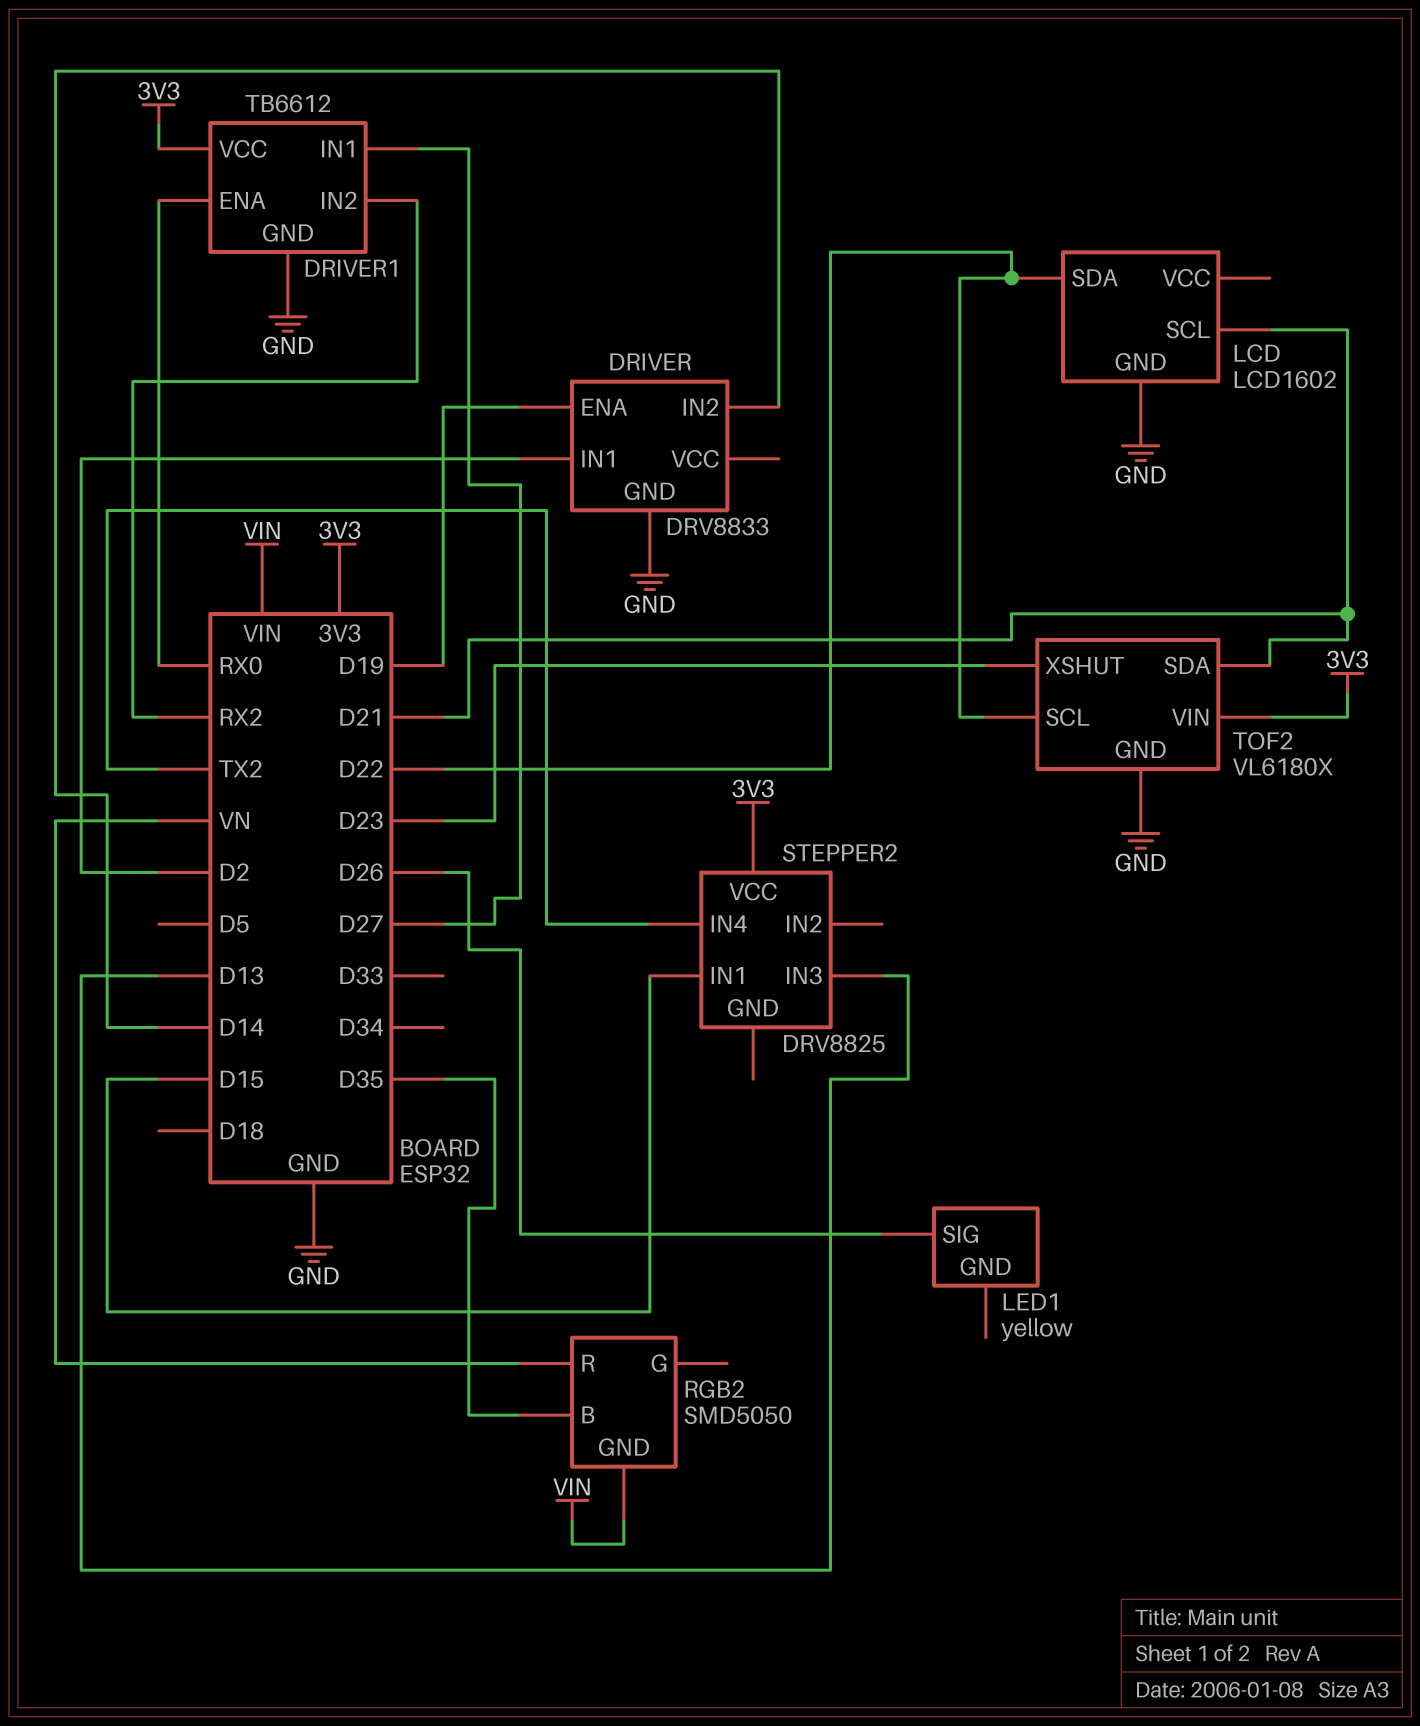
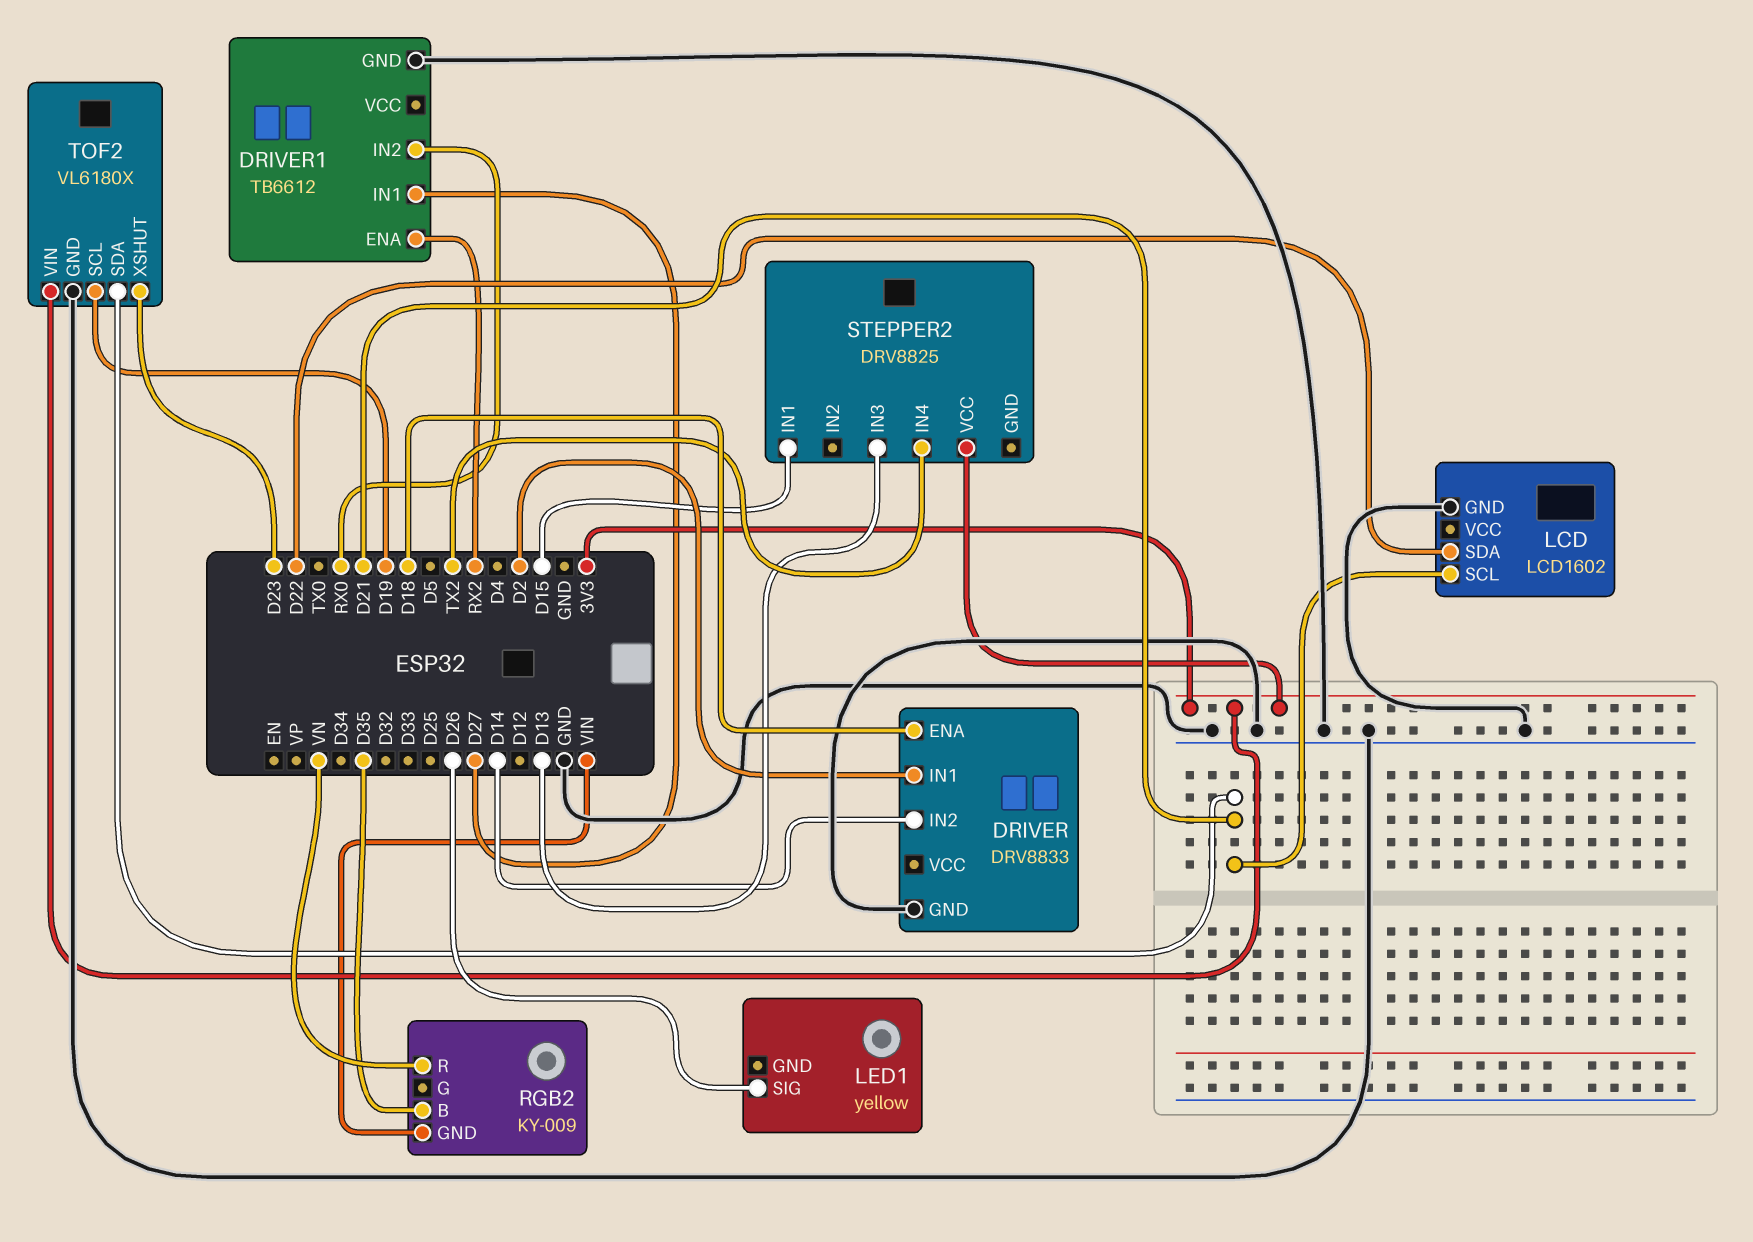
DRIVER pin ENA: D19 -> D18
DRIVER1 pin ENA: RX0 -> RX2
DRIVER1 pin IN2: RX2 -> RX0
DRIVER1 pin VCC: 3V3 -> none
RGB2: SMD5050 -> KY-009
TOF2 pin SCL: D22 -> D19

